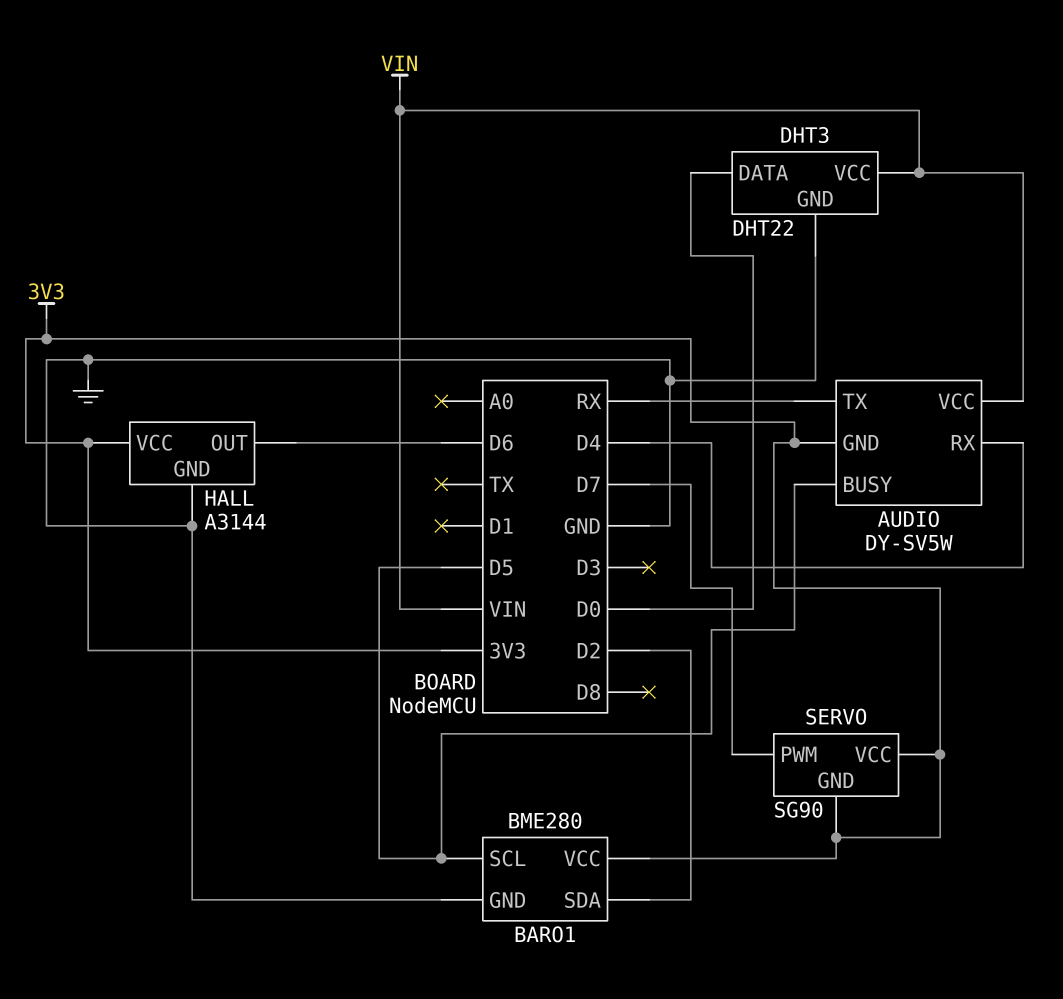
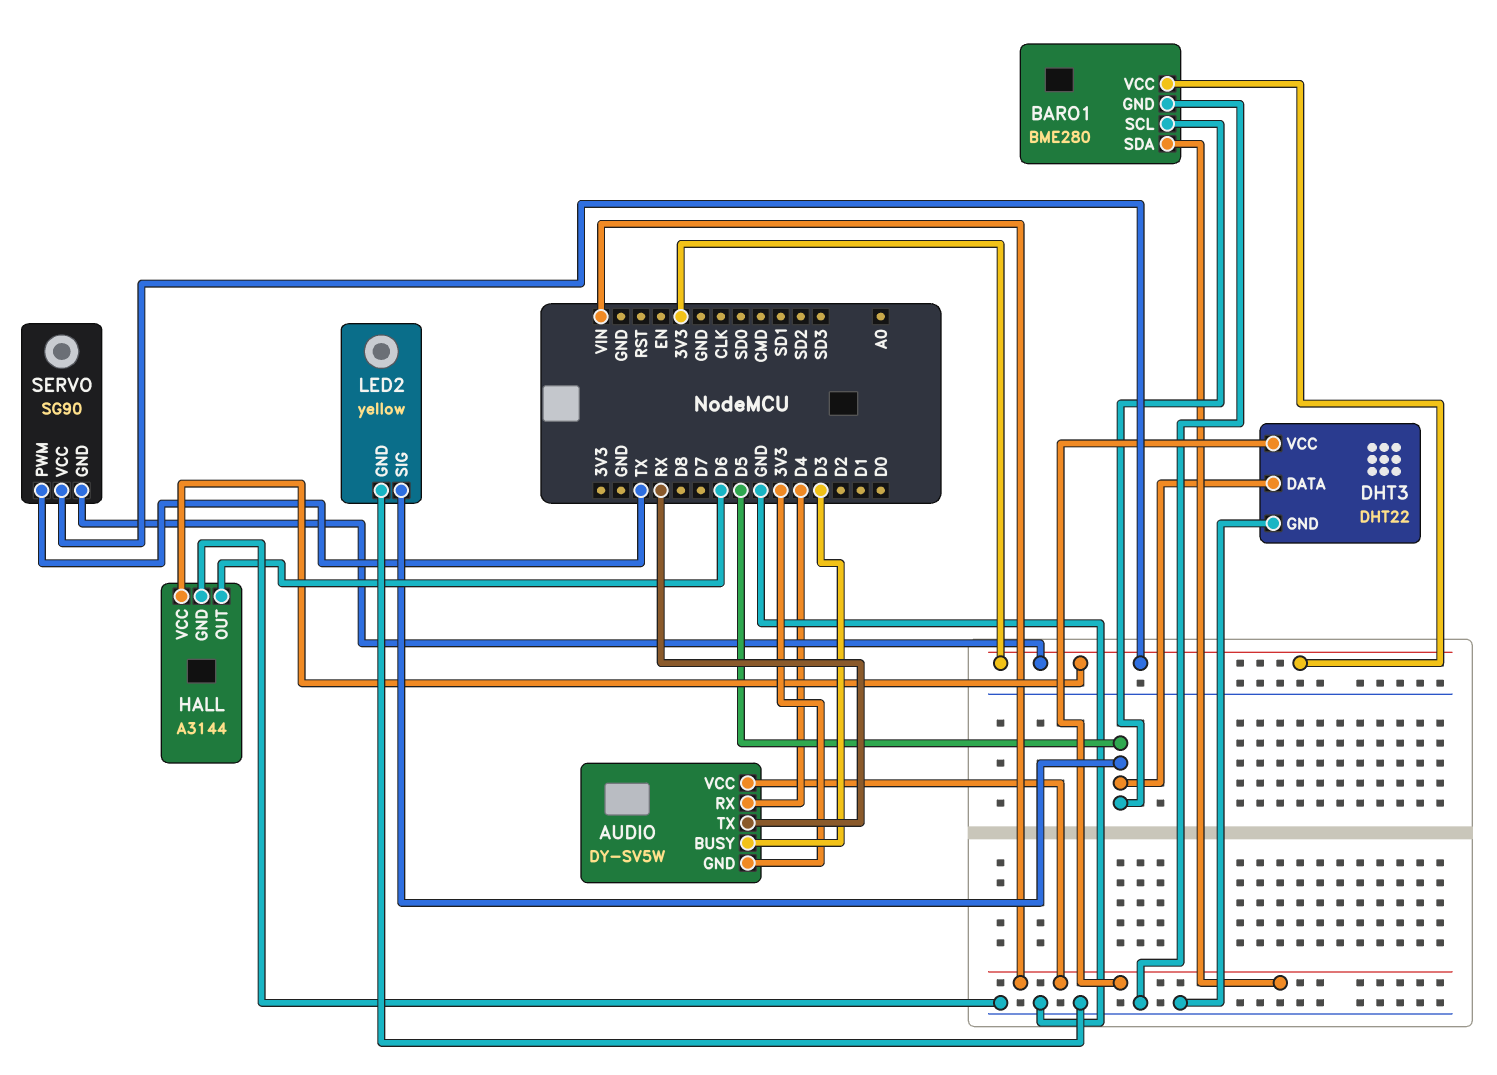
AUDIO pin BUSY: D5 -> D3
BARO1 pin SDA: D2 -> VIN
DHT3 pin DATA: D0 -> D5
LED2: none -> yellow
LED2 pin GND: none -> GND
LED2 pin SIG: none -> D5
SERVO pin PWM: D7 -> TX

